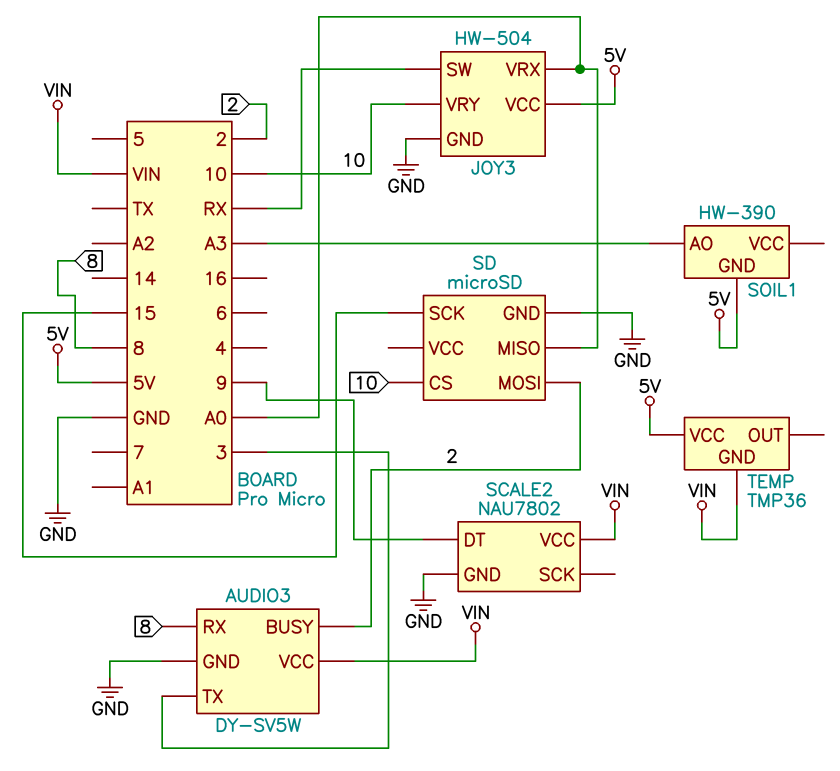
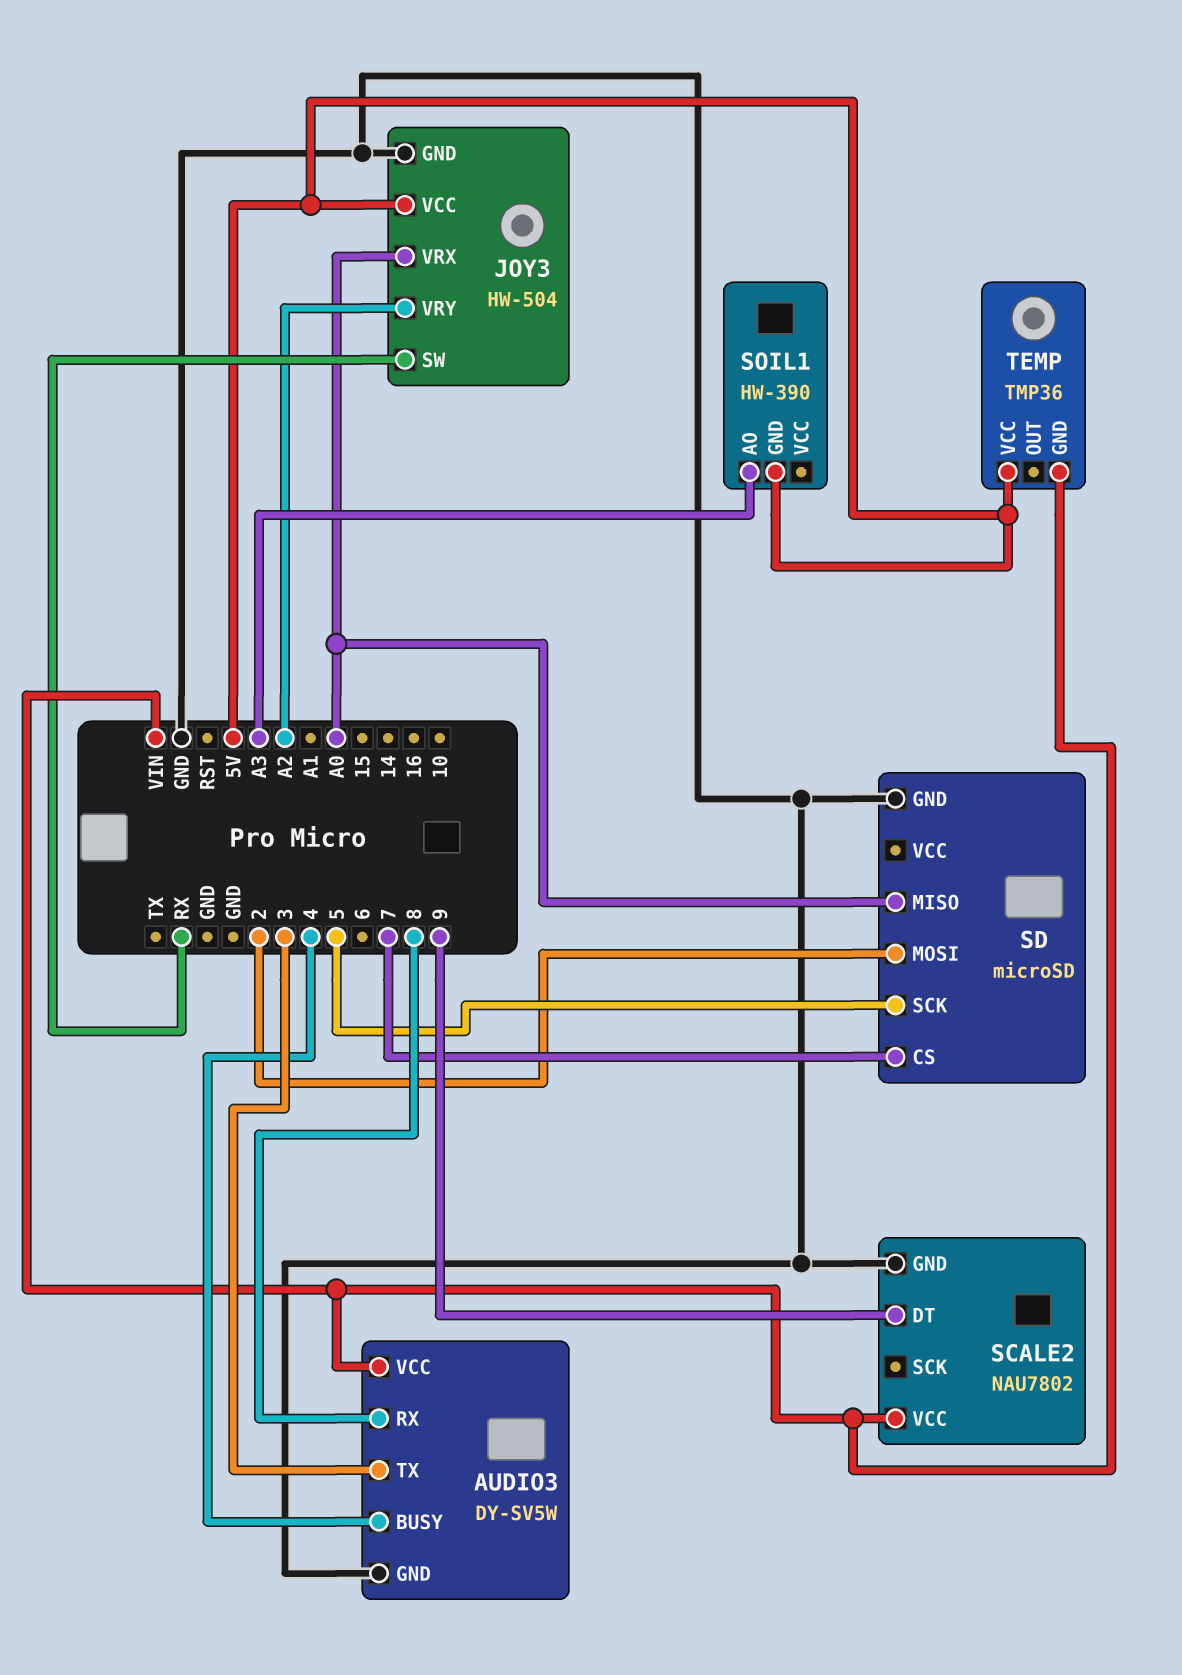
AUDIO3 pin BUSY: 2 -> 4
JOY3 pin VRY: 10 -> A2
SD pin CS: 10 -> 7
SD pin SCK: 15 -> 5

